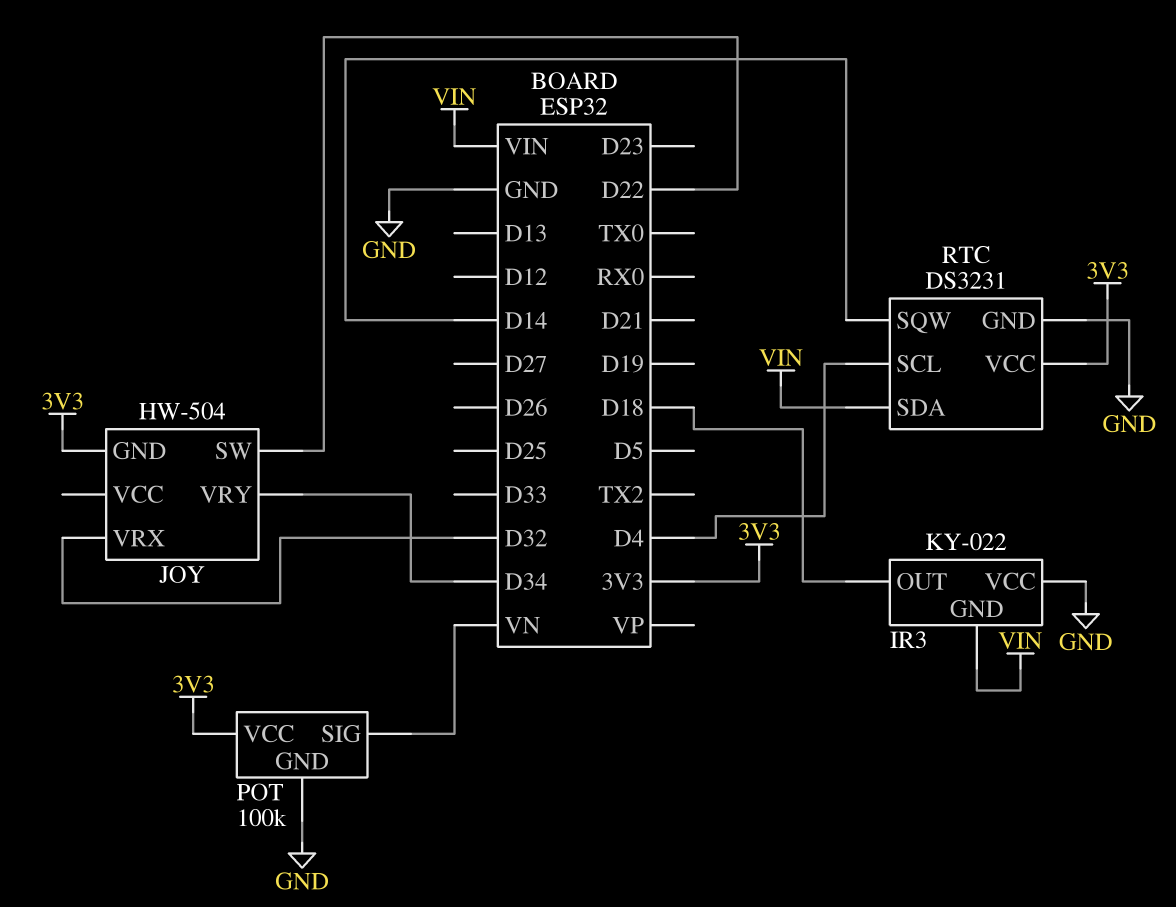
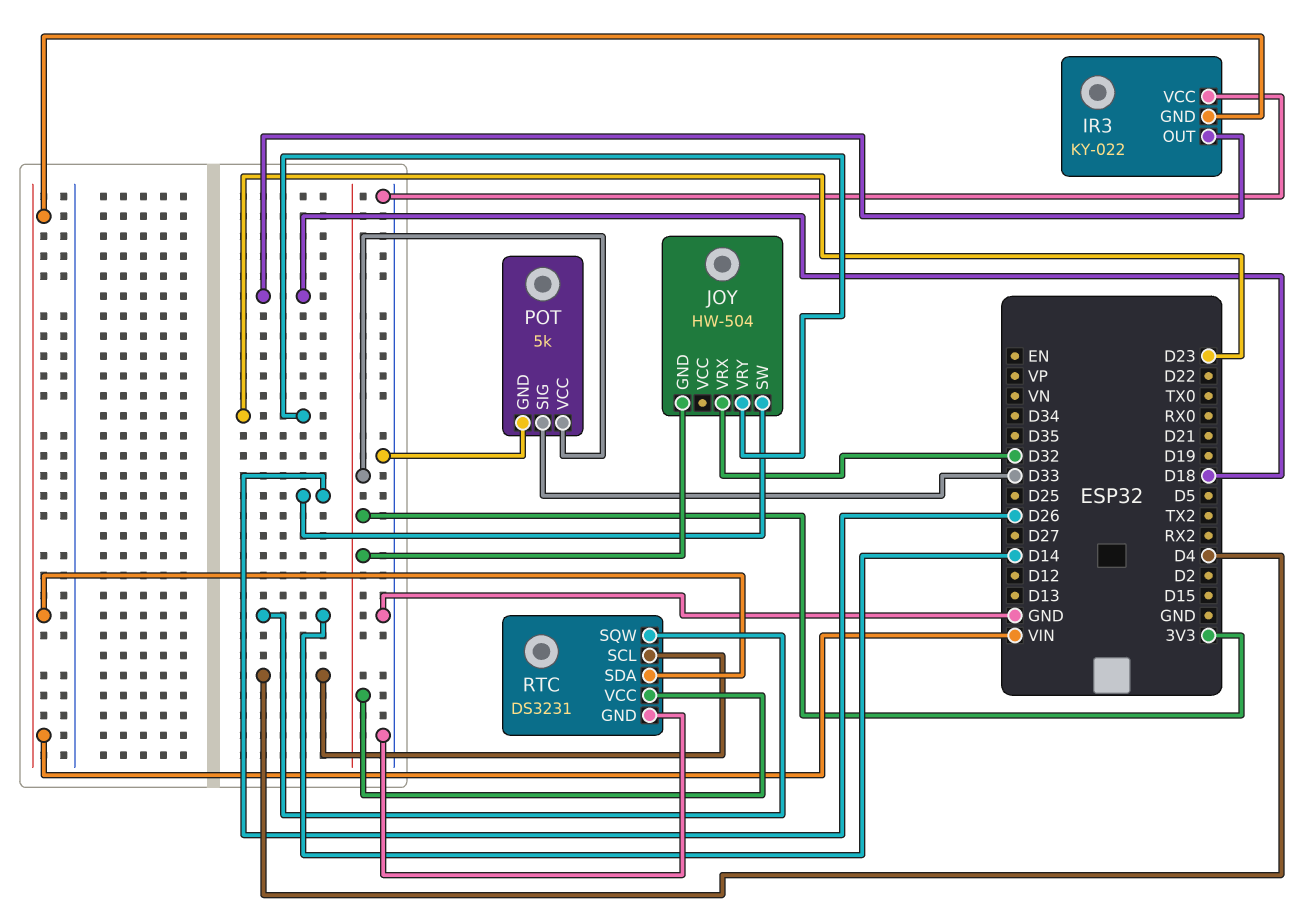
JOY pin SW: D22 -> D26
JOY pin VRY: D34 -> D23
POT: 100k -> 5k
POT pin SIG: VN -> D33

